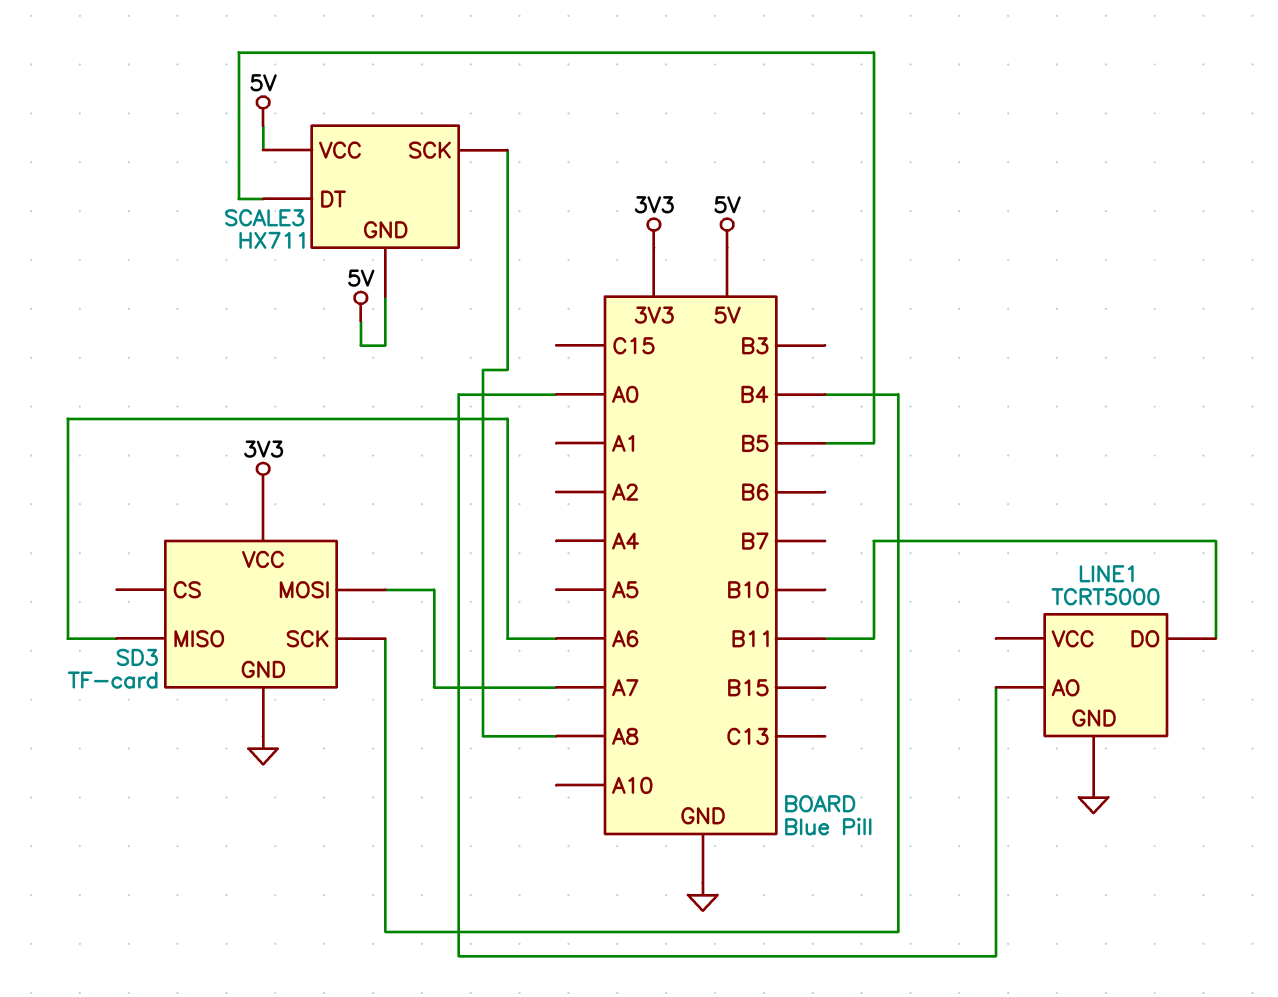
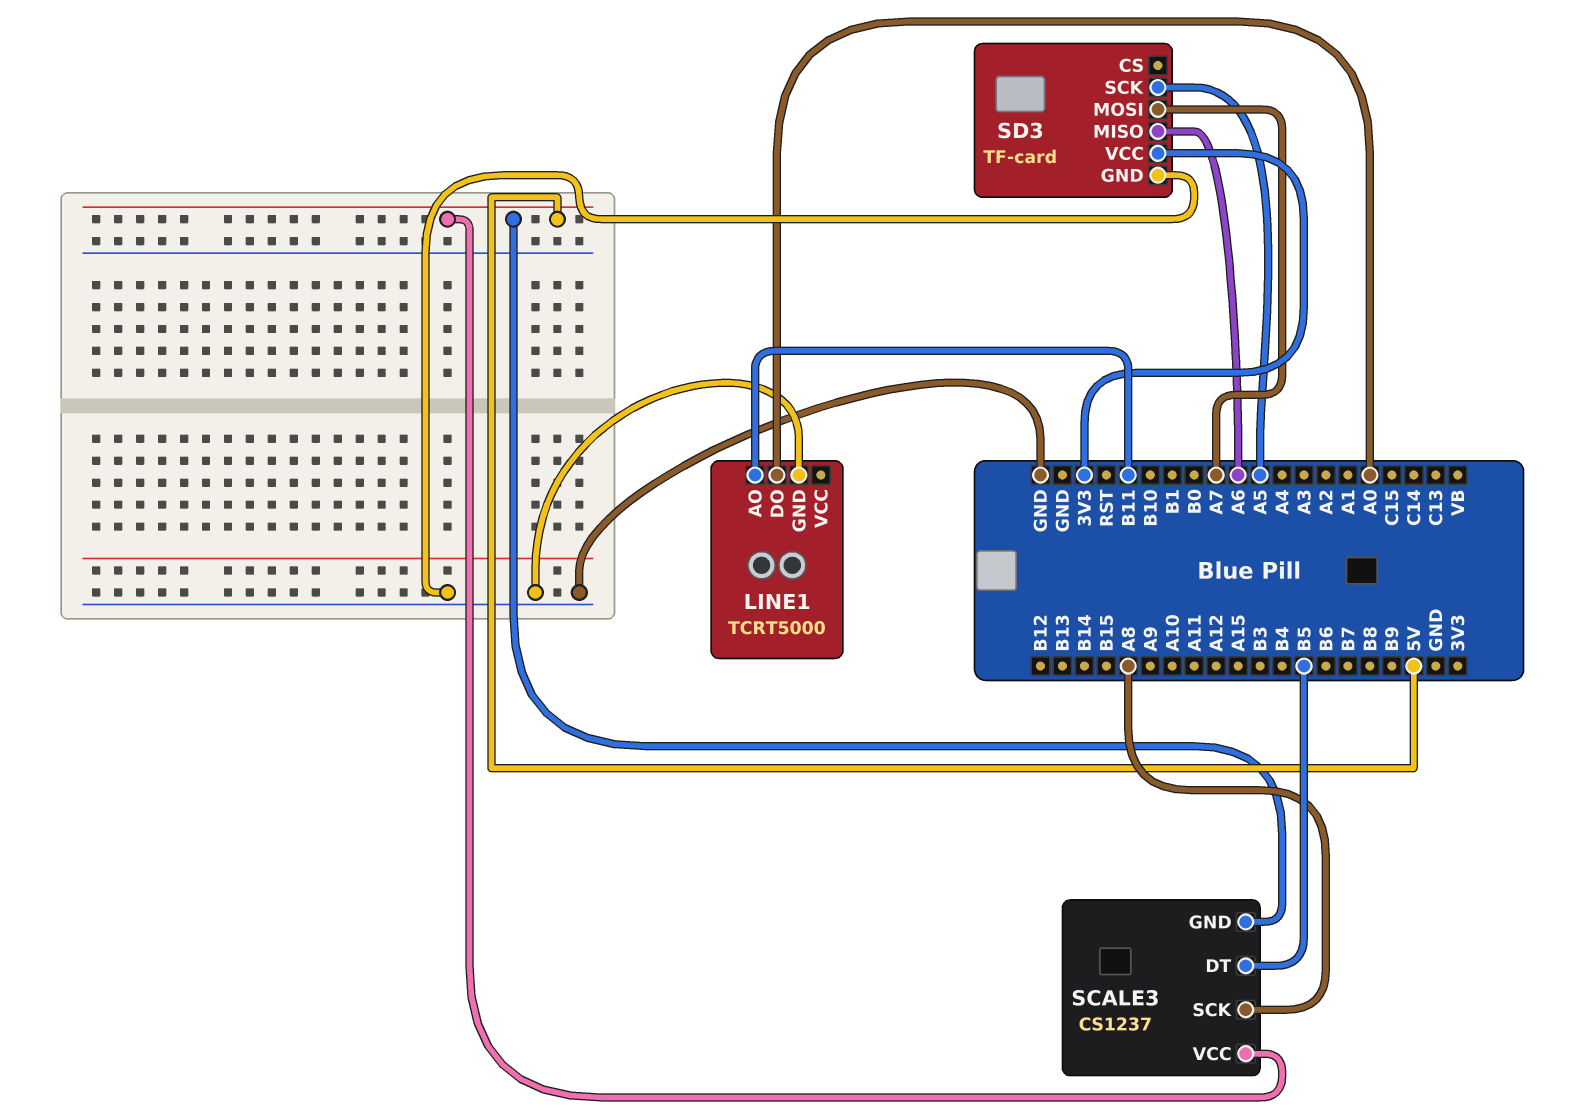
LINE1 pin AO: A0 -> B11
LINE1 pin DO: B11 -> A0
SCALE3: HX711 -> CS1237
SD3 pin SCK: B4 -> A5

